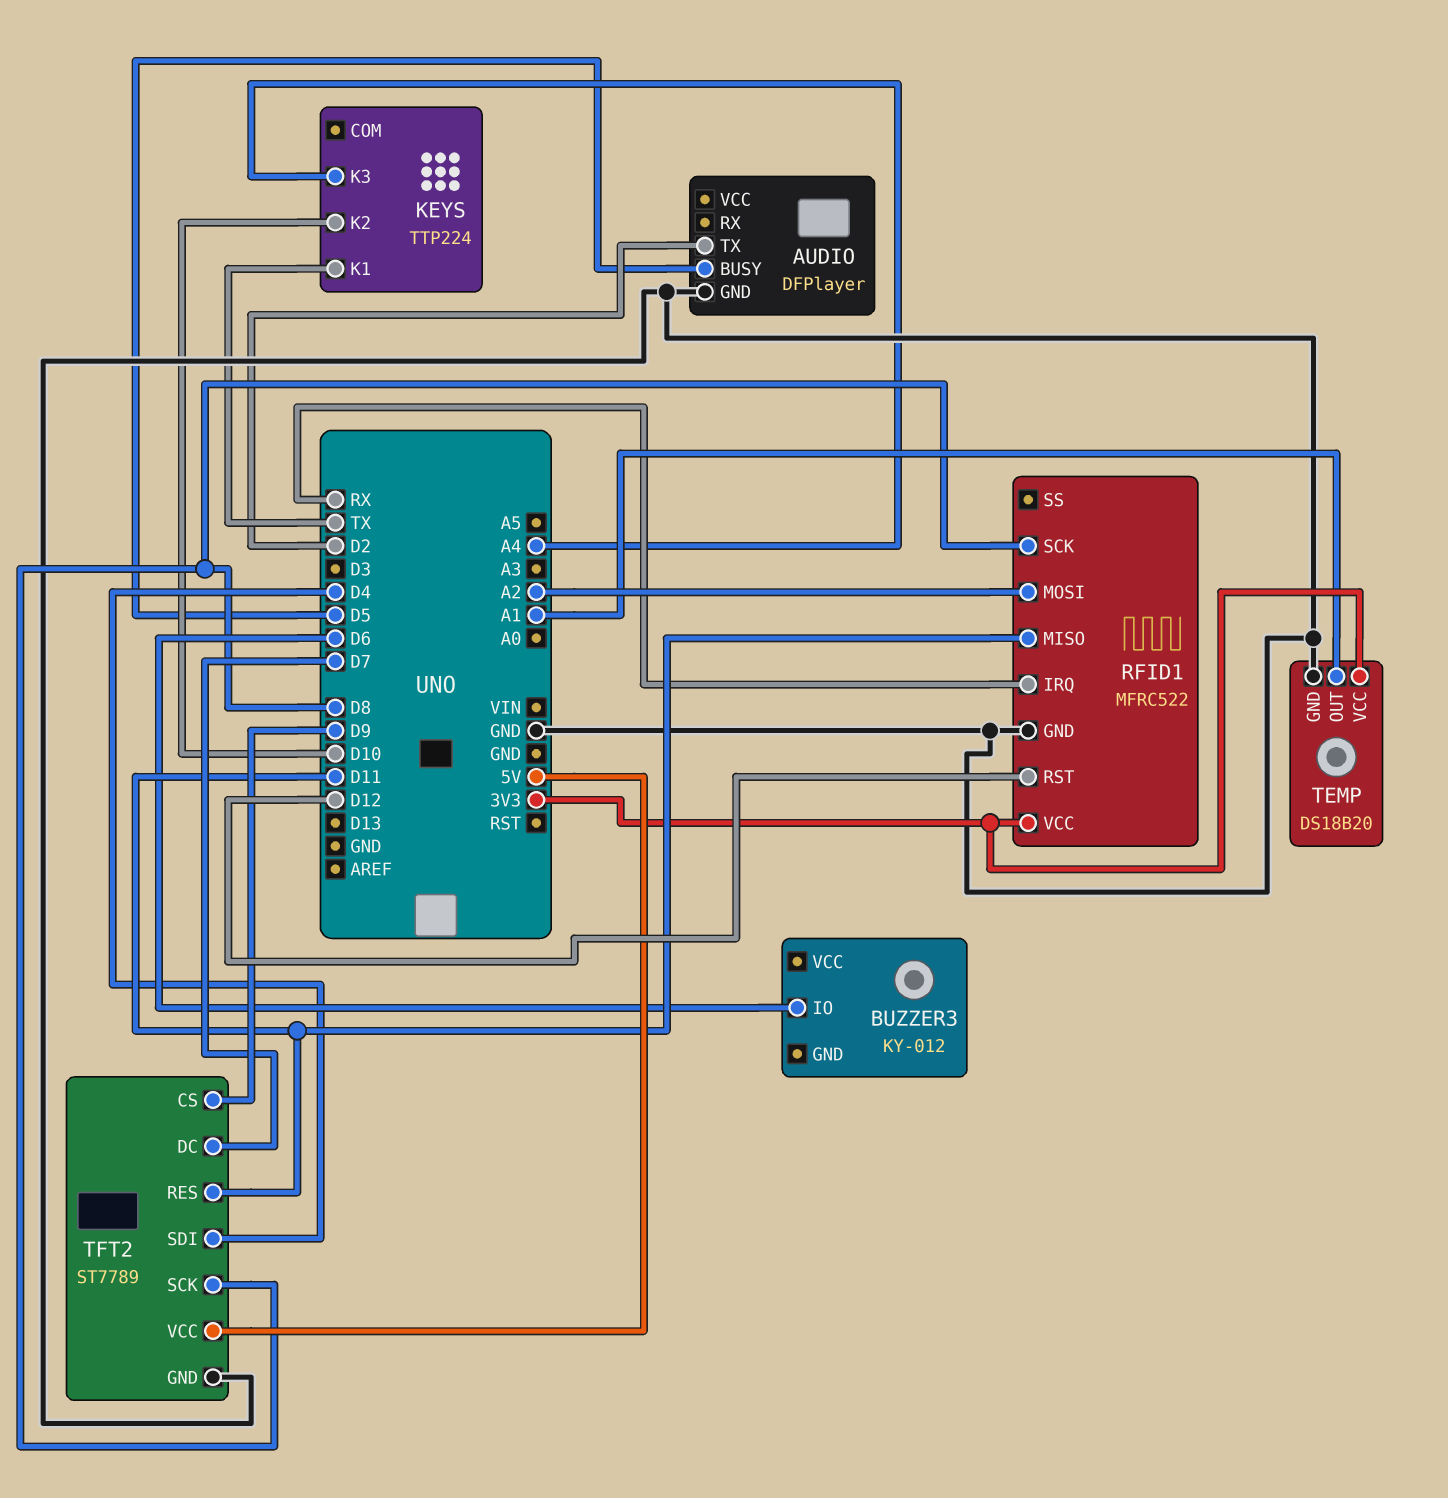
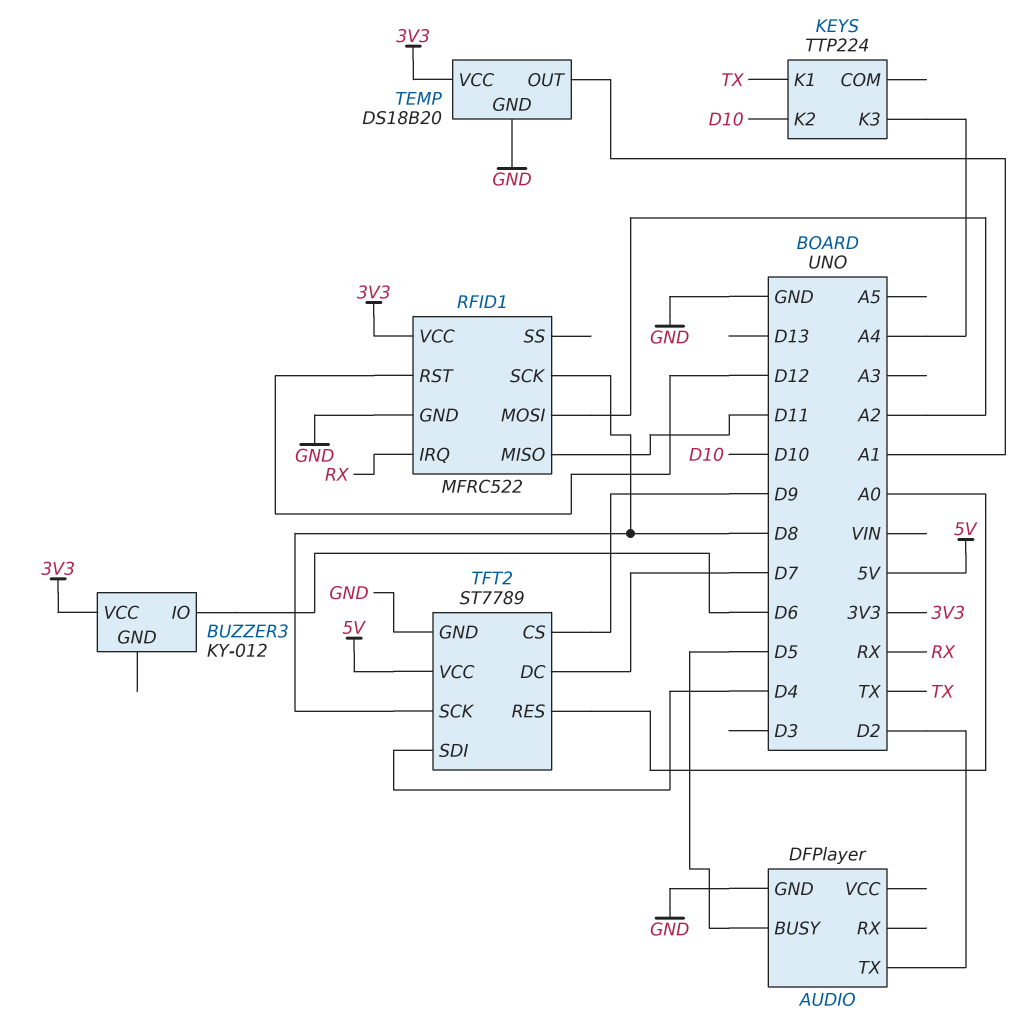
BUZZER3 pin VCC: none -> 3V3
TFT2 pin RES: D11 -> A0

